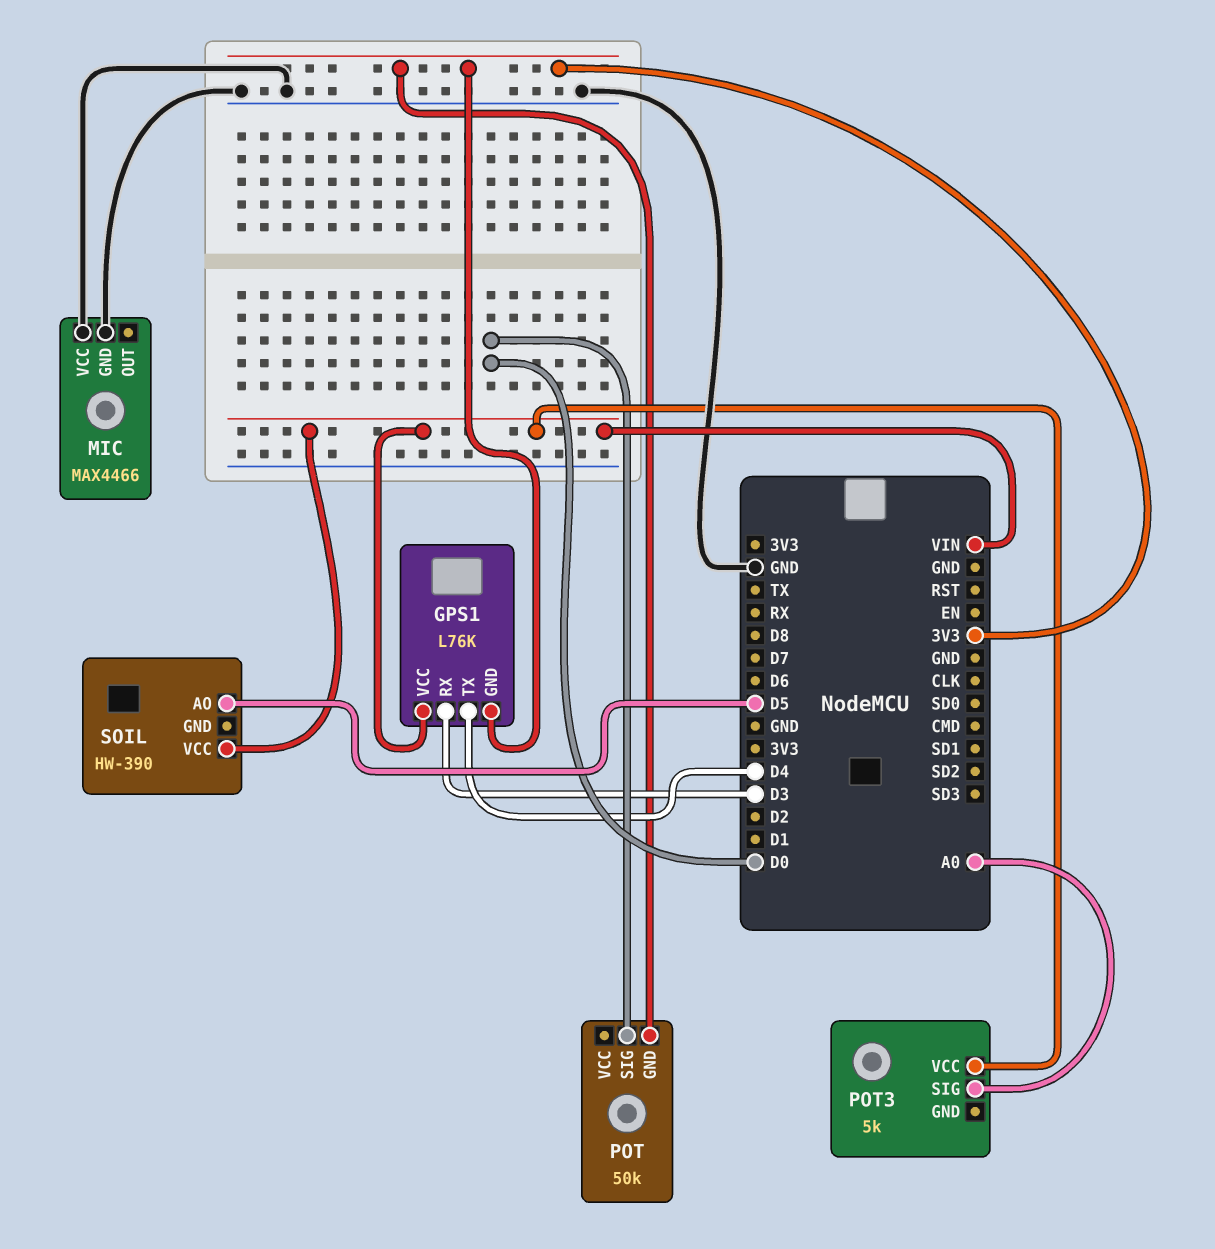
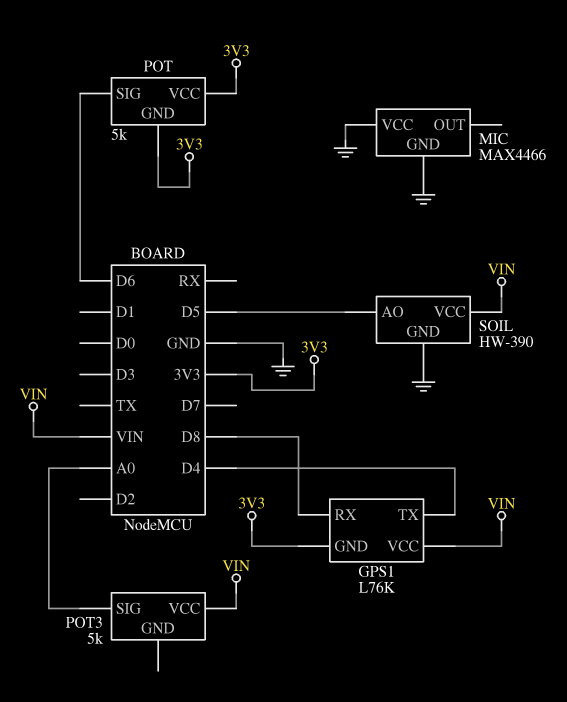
GPS1 pin RX: D3 -> D8
POT: 50k -> 5k
POT pin SIG: D0 -> D6
POT pin VCC: none -> 3V3
SOIL pin GND: none -> GND

